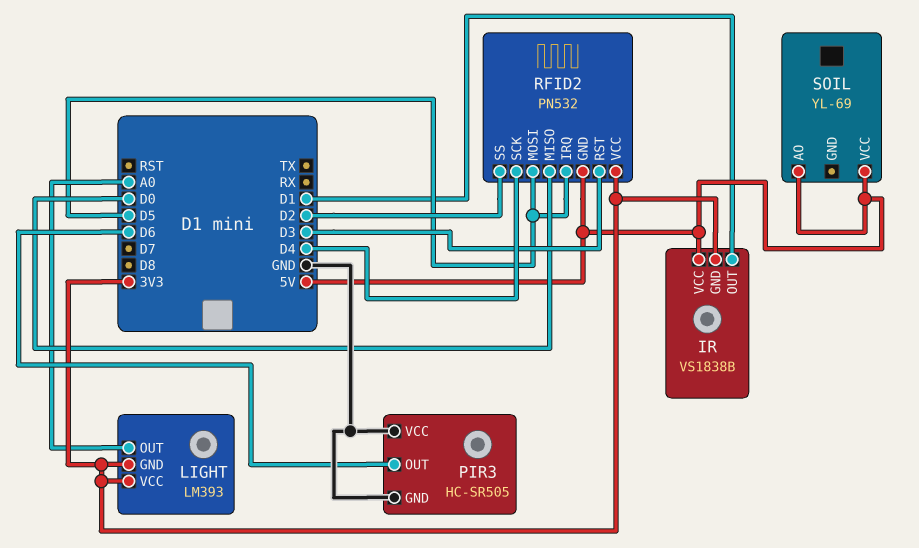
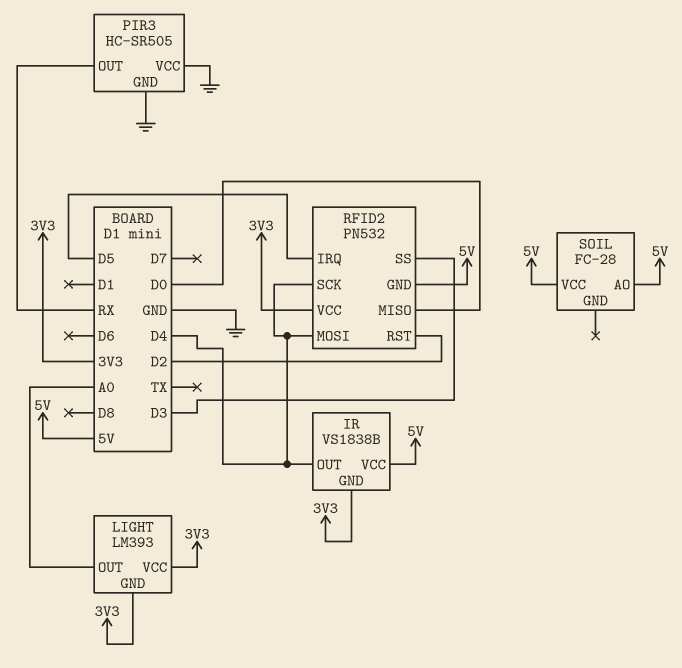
IR pin OUT: D1 -> D4
PIR3 pin OUT: D6 -> RX
RFID2 pin MOSI: D5 -> D4
RFID2 pin RST: D3 -> D2
RFID2 pin SS: D2 -> D3
SOIL: YL-69 -> FC-28

